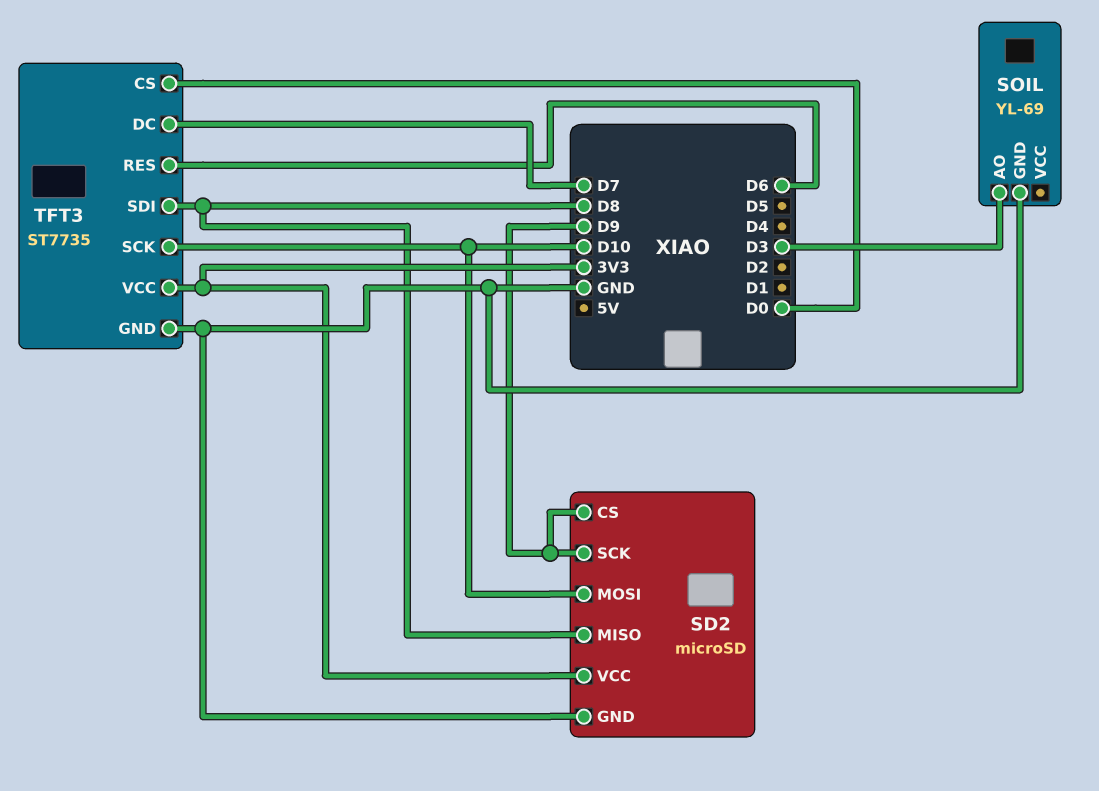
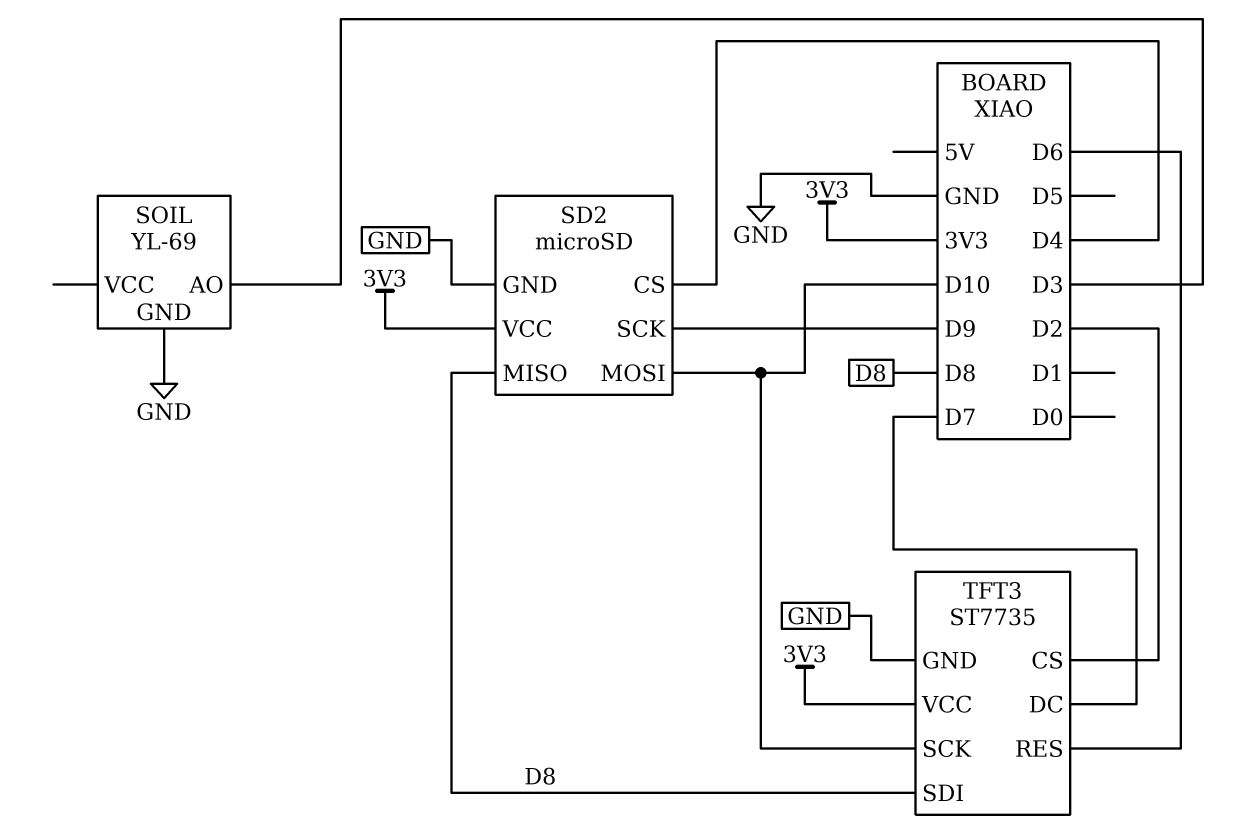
SD2 pin CS: D9 -> D4
TFT3 pin CS: D0 -> D2

